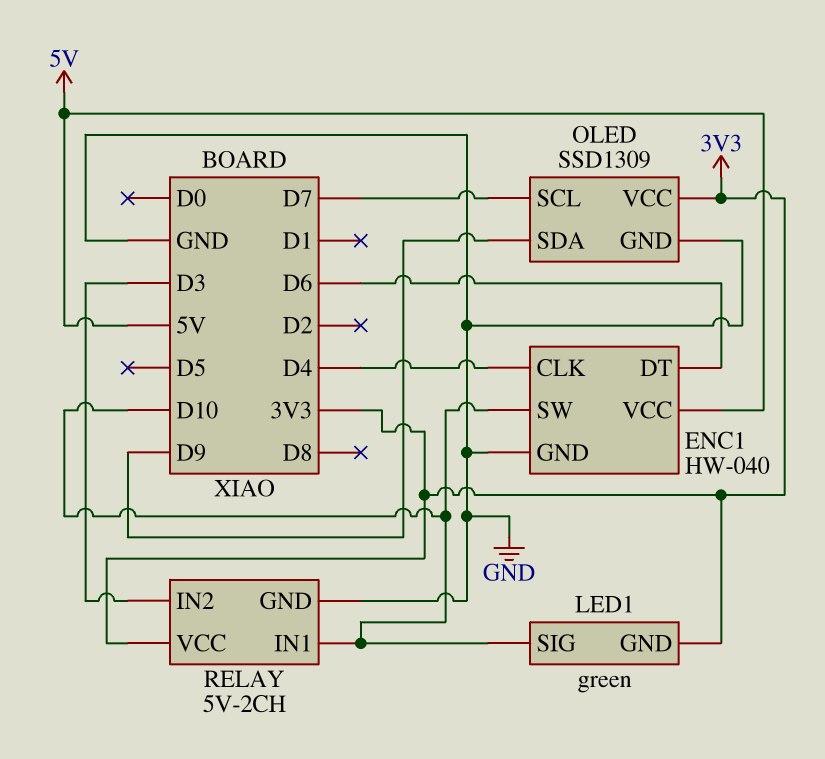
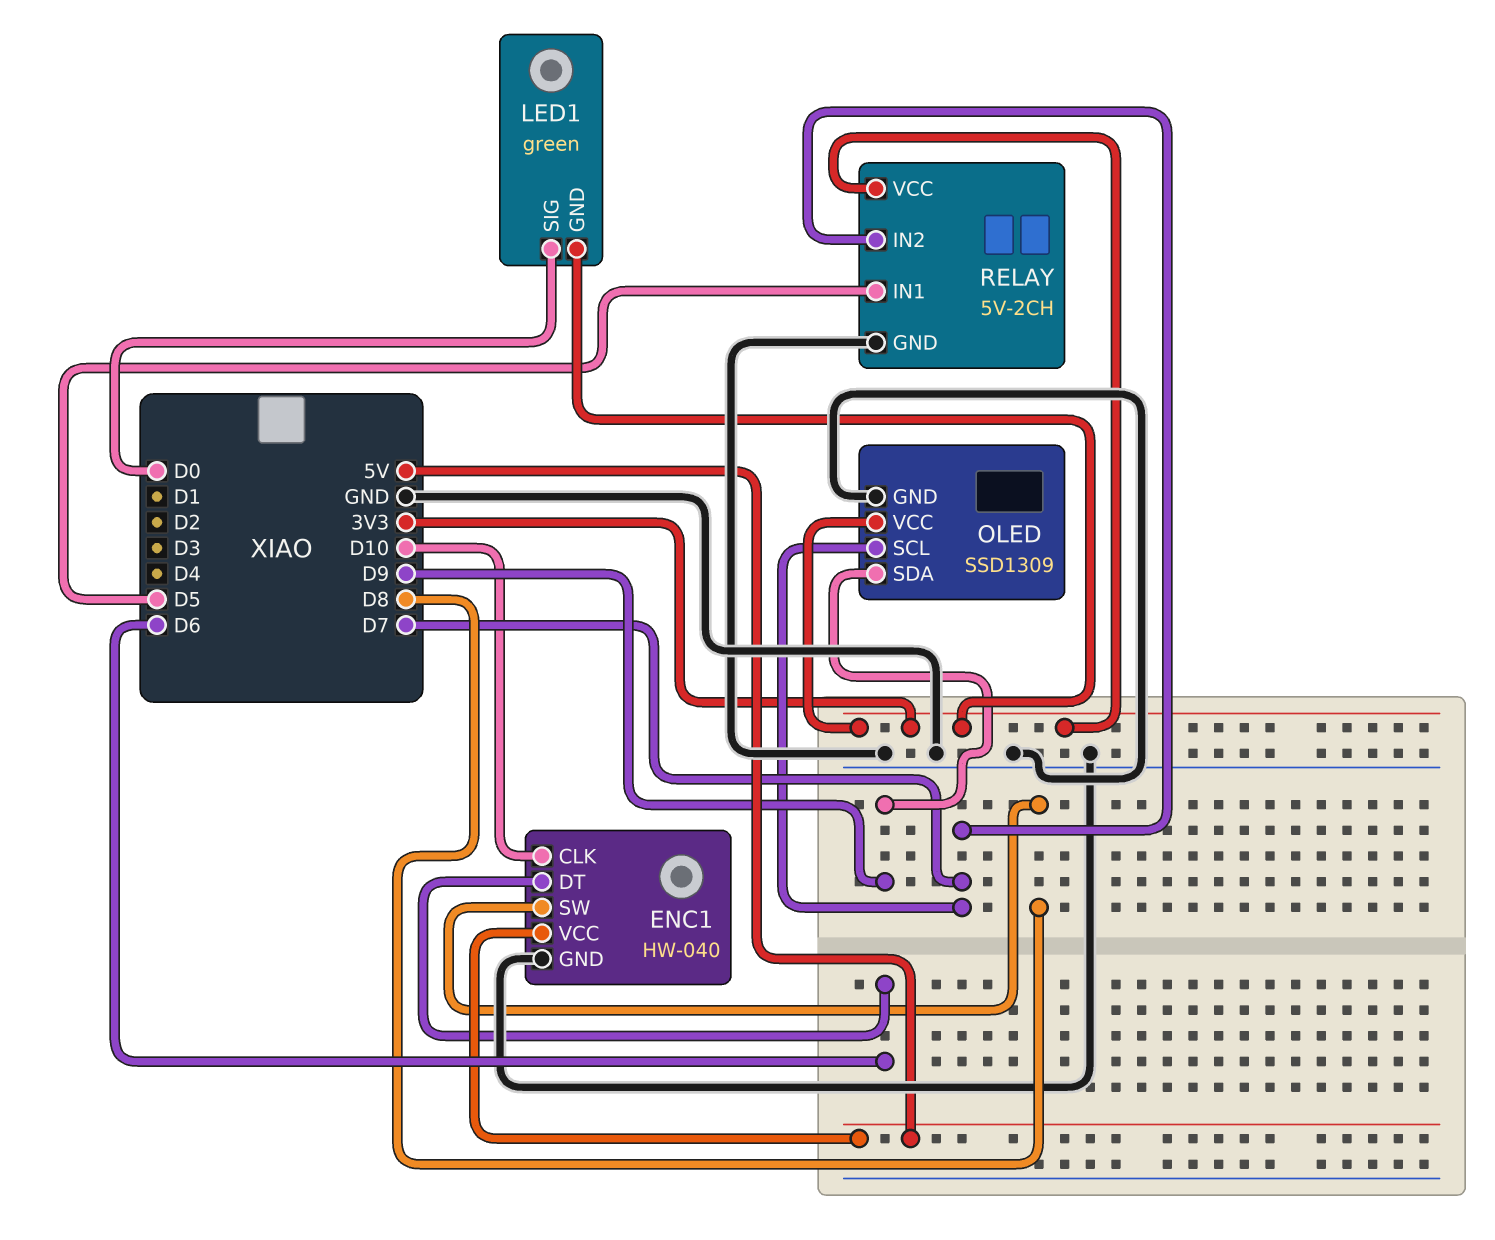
ENC1 pin CLK: D4 -> D10
ENC1 pin SW: D10 -> D8
LED1 pin SIG: D10 -> D0
RELAY pin IN1: D10 -> D5
RELAY pin IN2: D3 -> D7

